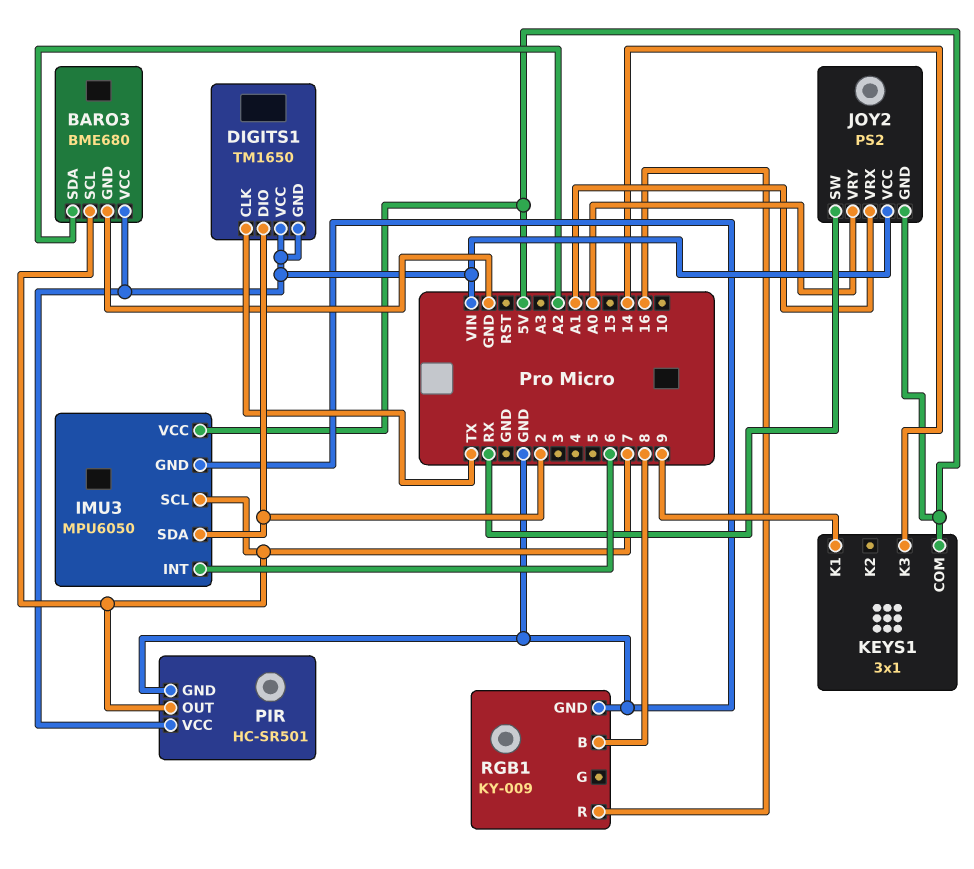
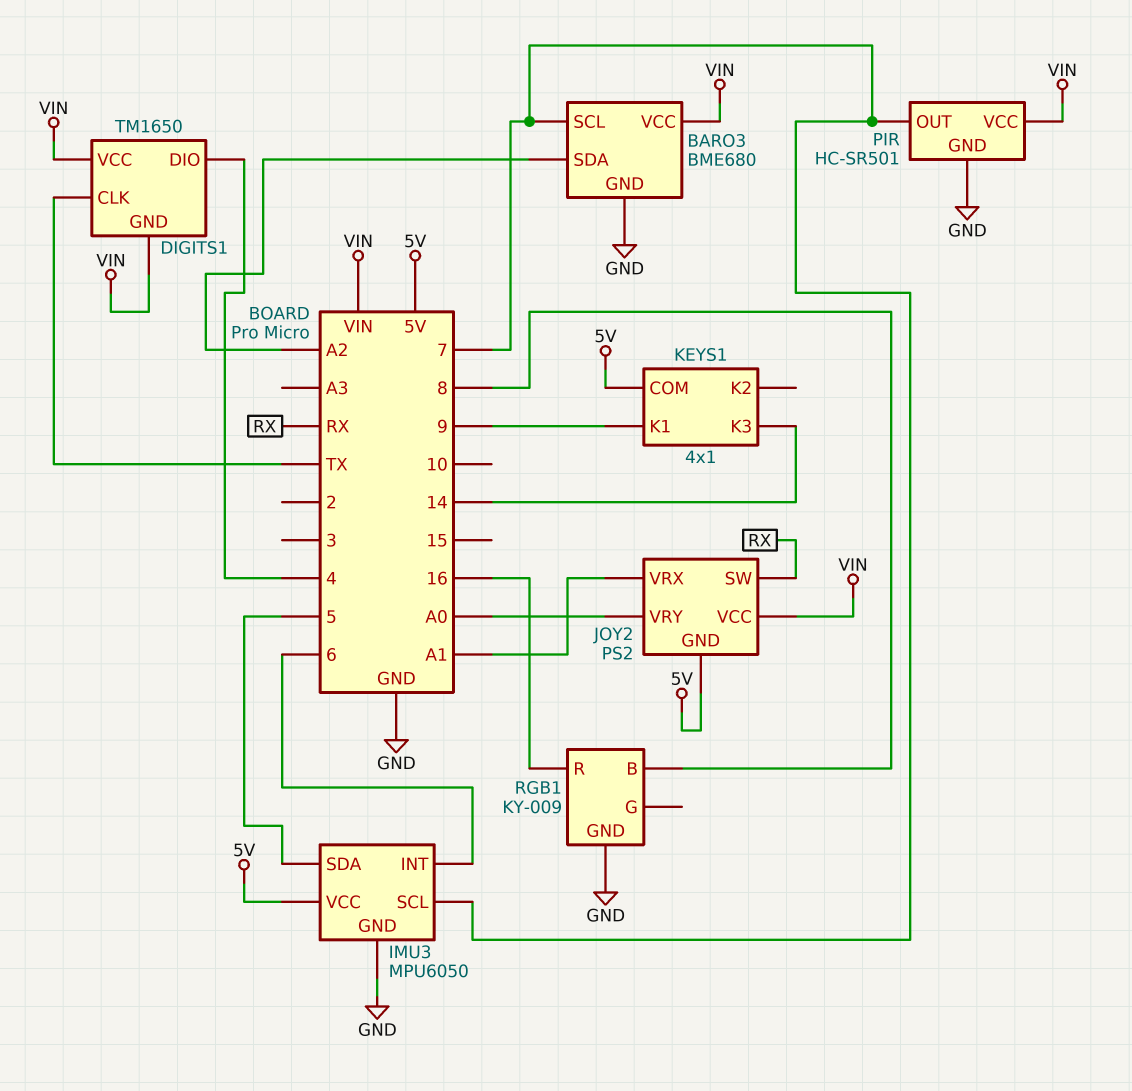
DIGITS1 pin DIO: 2 -> 4
IMU3 pin SDA: 2 -> 5
KEYS1: 3x1 -> 4x1

